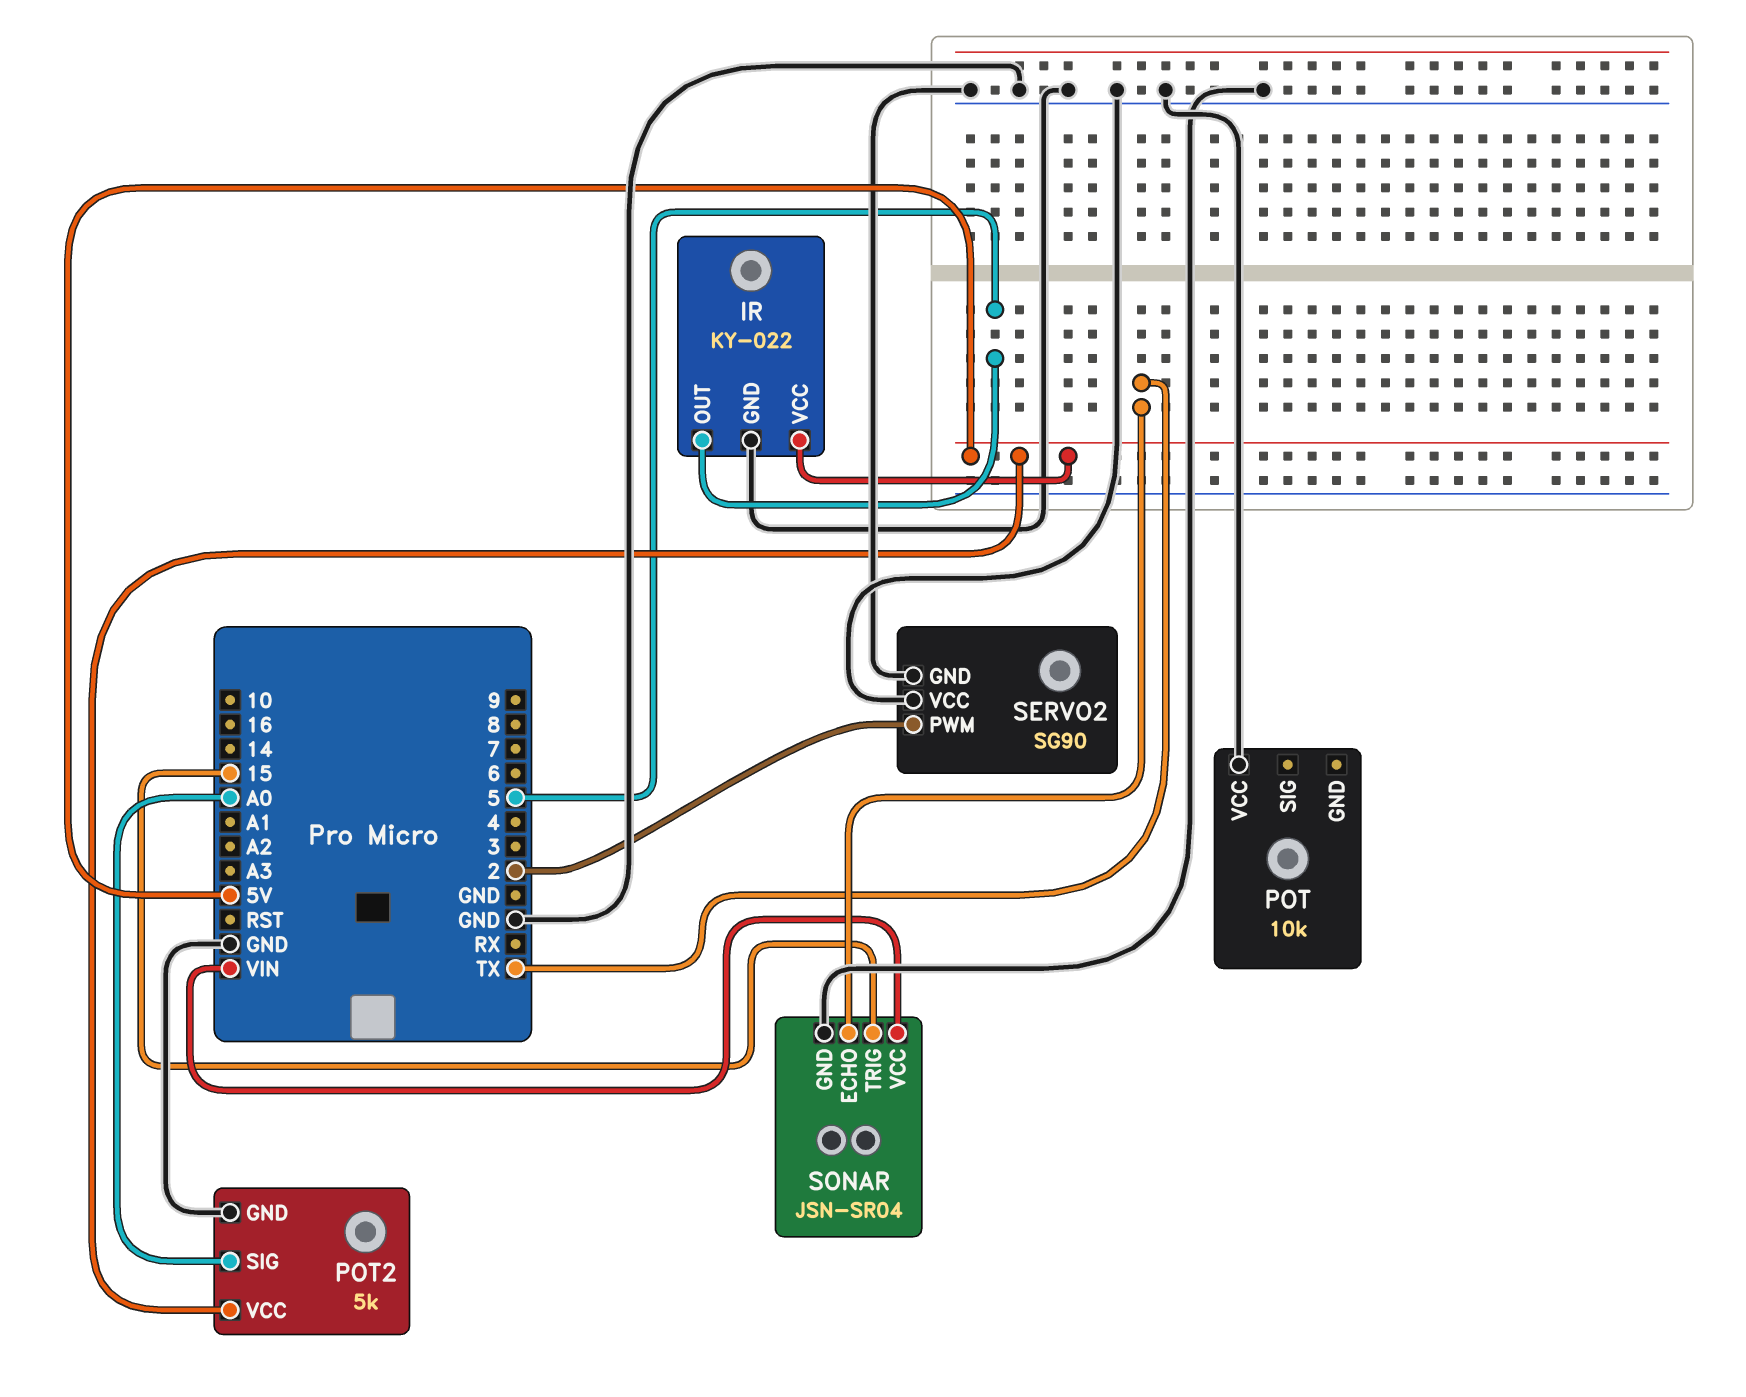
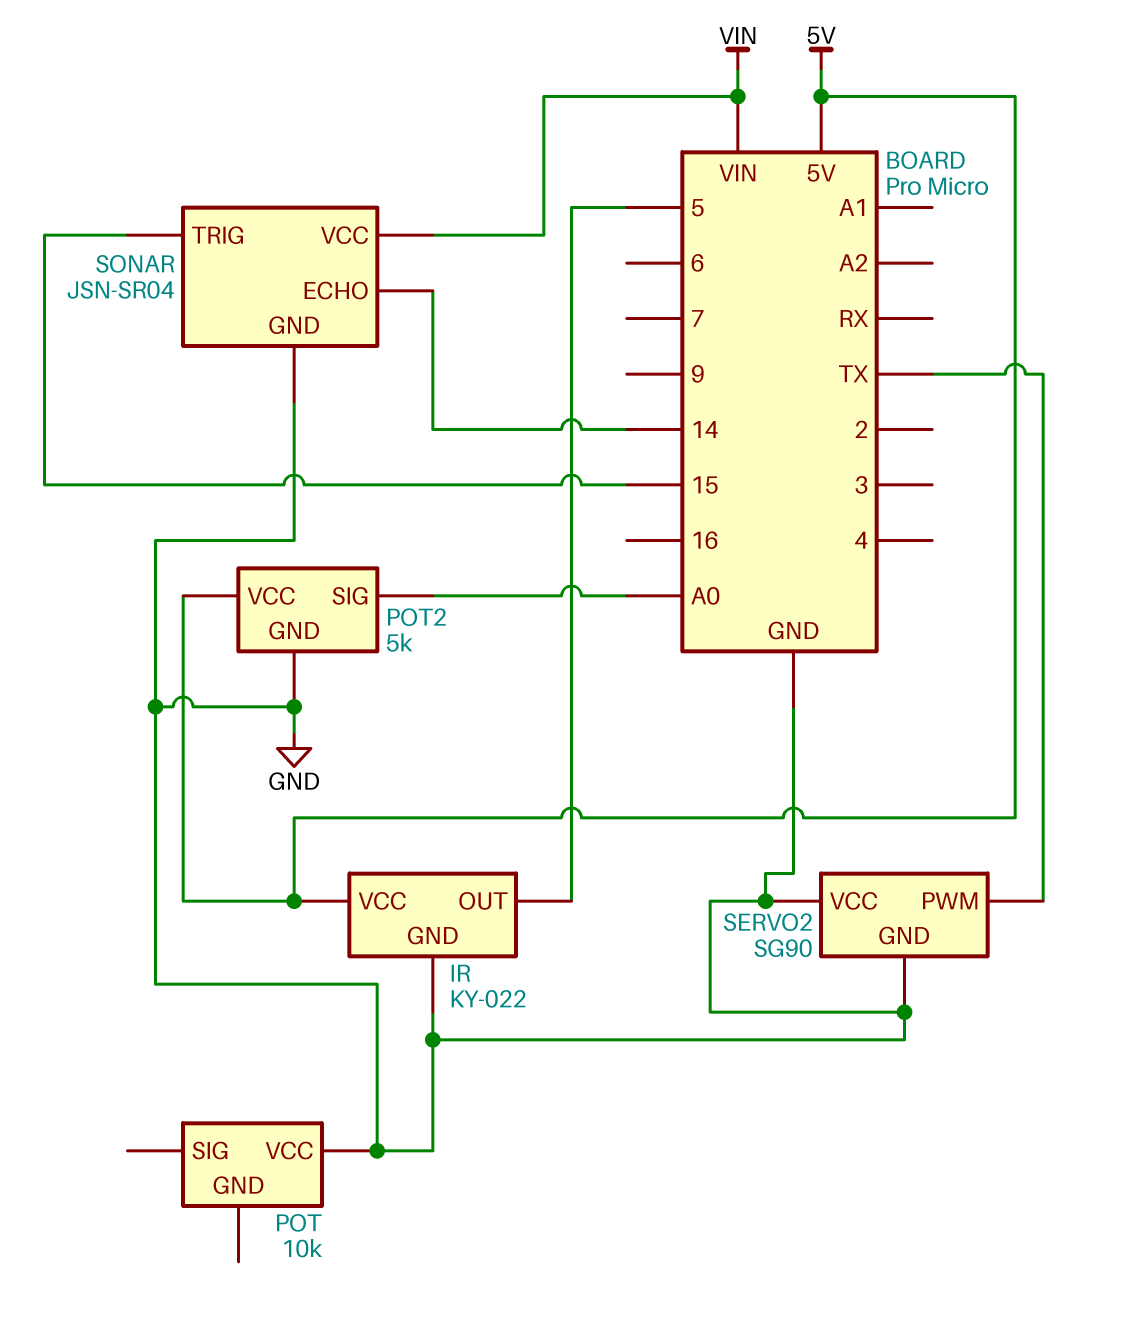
SERVO2 pin PWM: 2 -> TX
SONAR pin ECHO: TX -> 14

